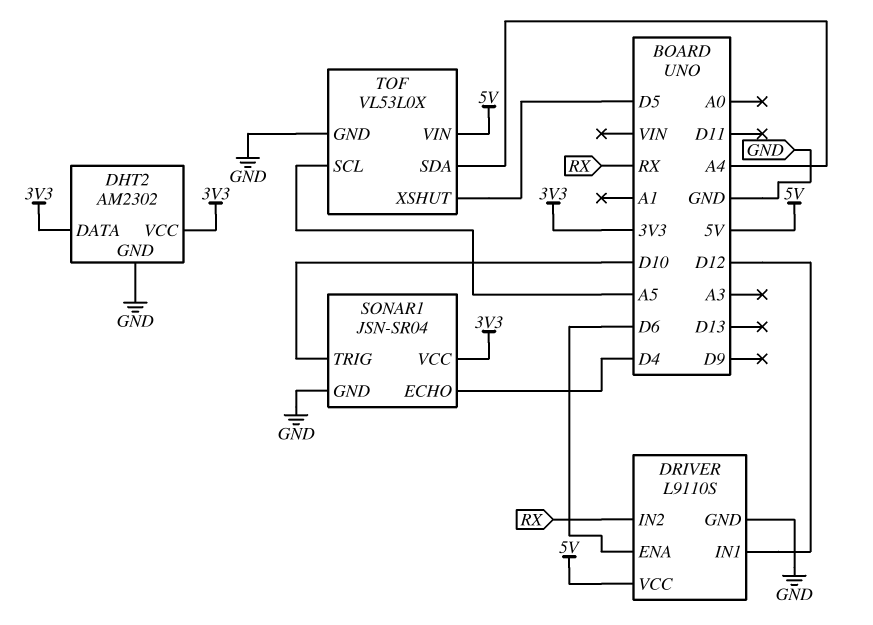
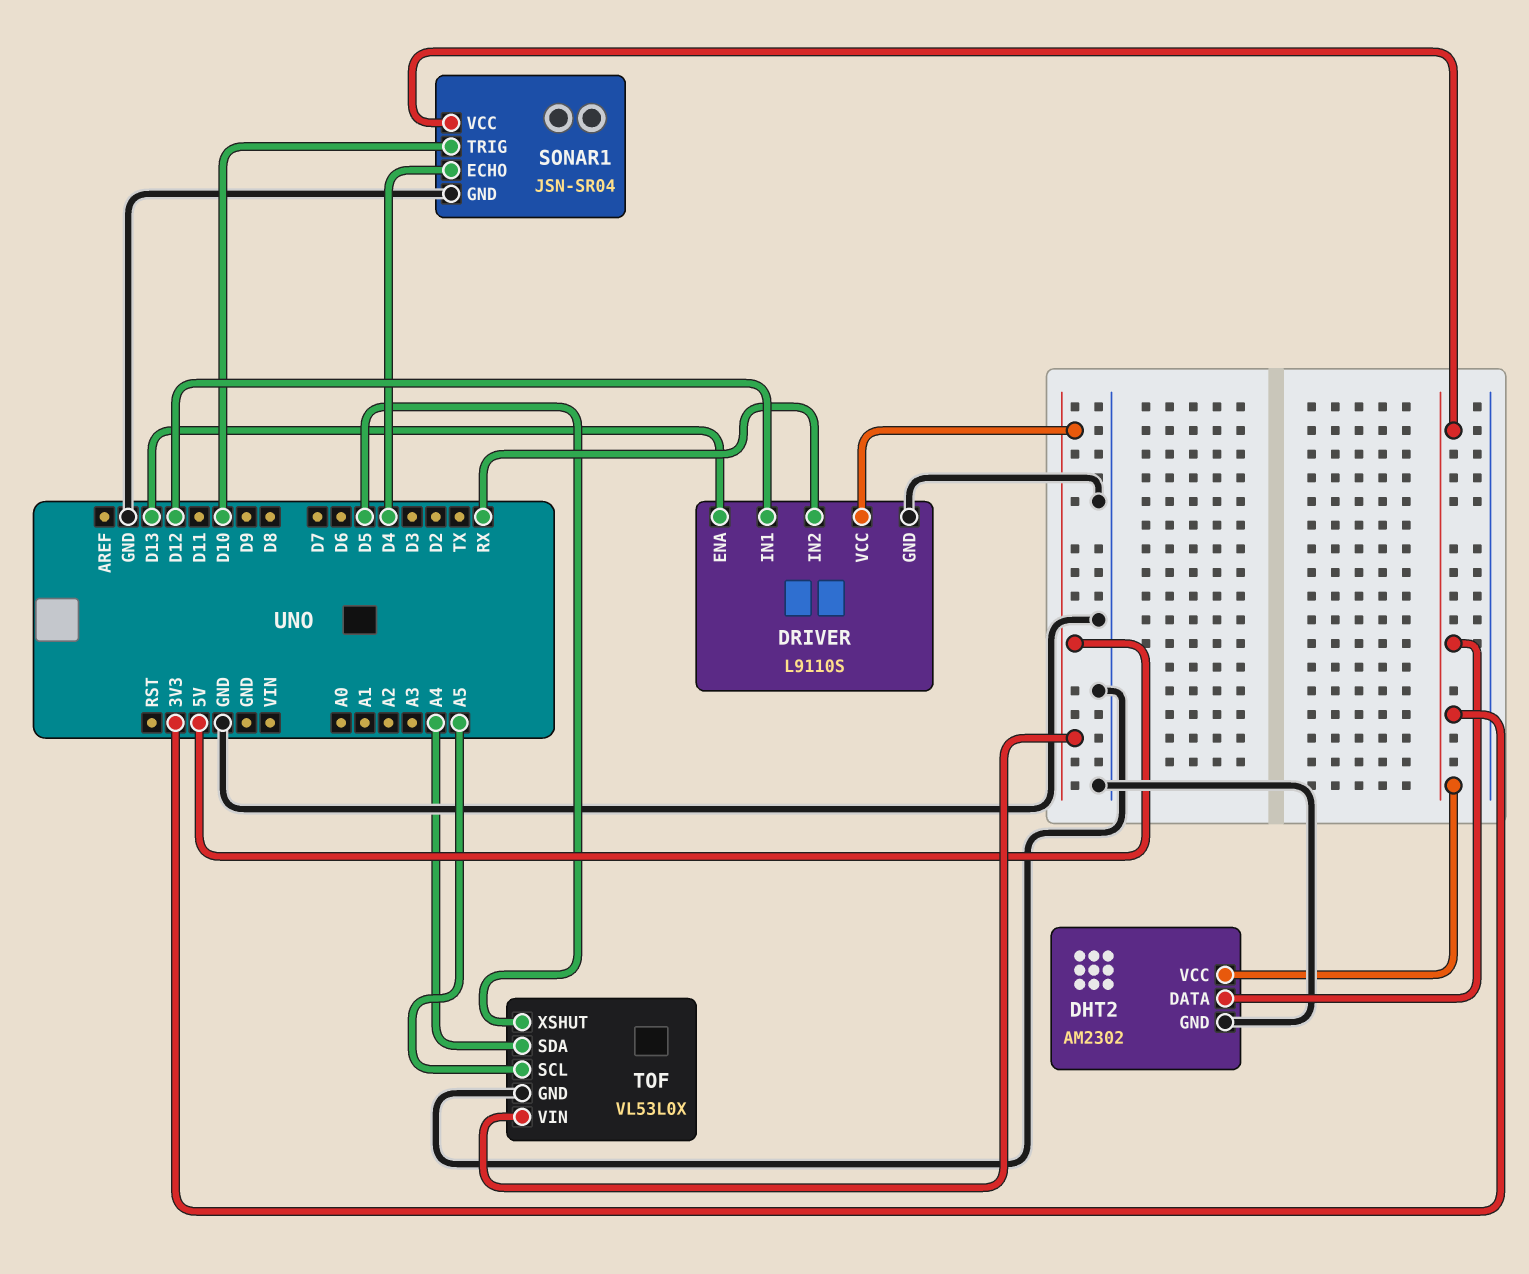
DRIVER pin ENA: D6 -> D13

